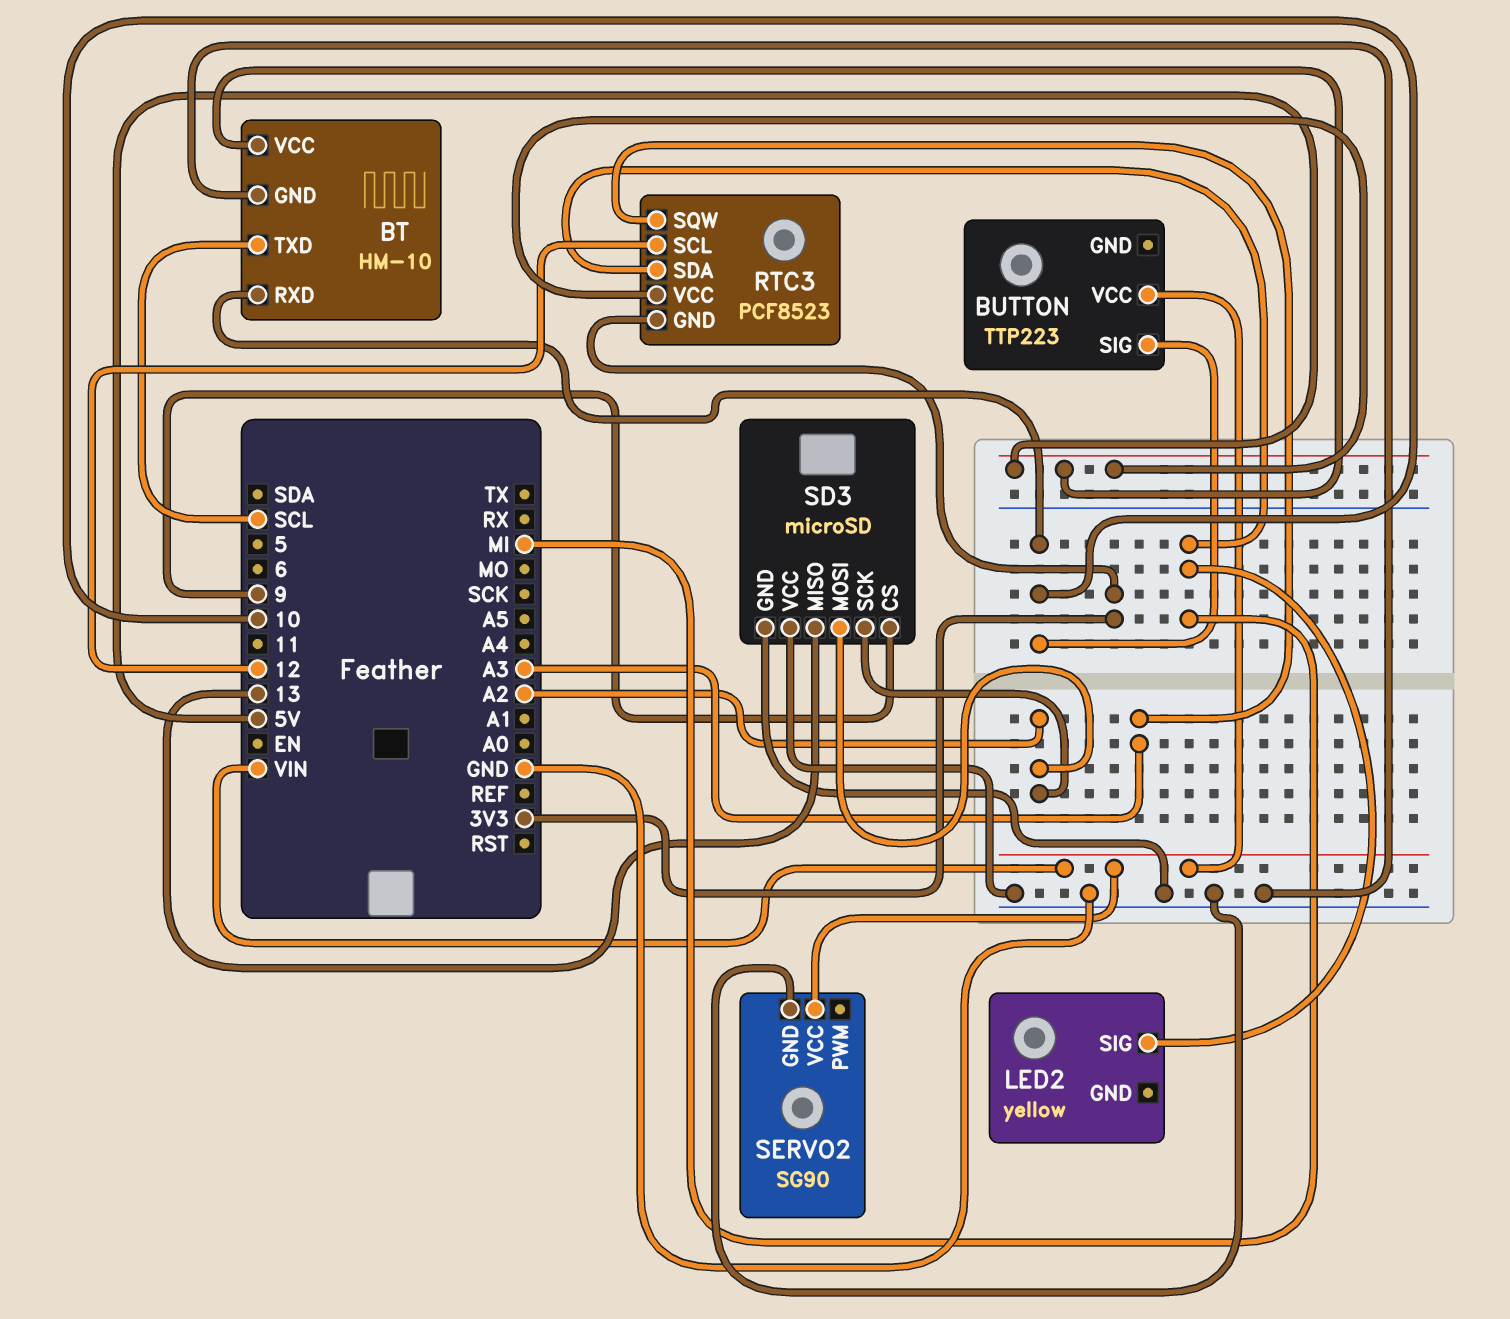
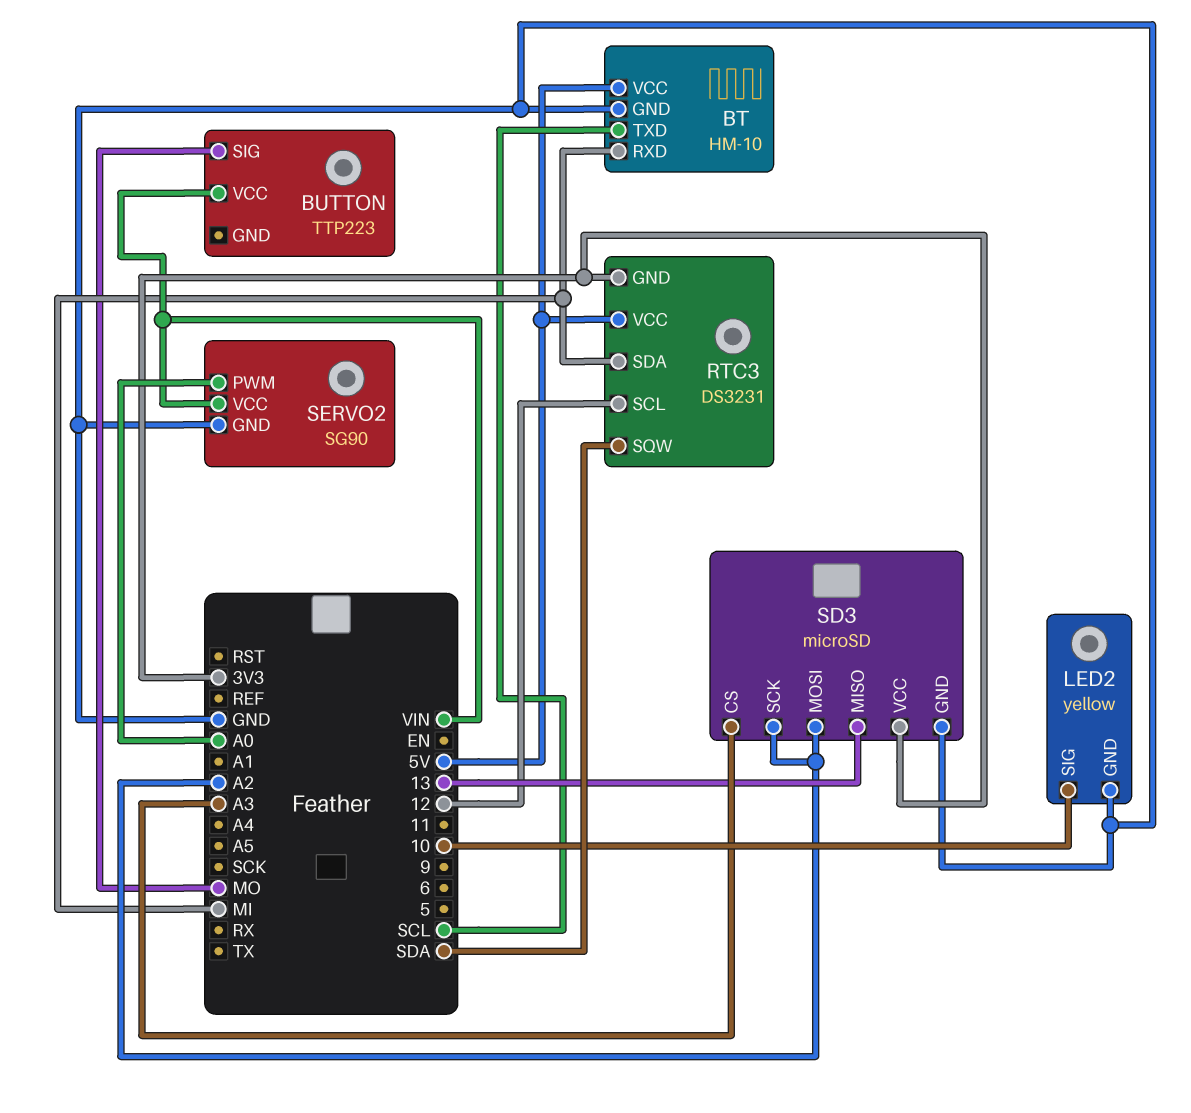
BT pin RXD: 10 -> MI
BUTTON pin SIG: 10 -> MO
LED2 pin GND: none -> GND
LED2 pin SIG: MI -> 10
RTC3: PCF8523 -> DS3231
RTC3 pin SQW: A3 -> SDA
SD3 pin CS: 9 -> A3
SD3 pin VCC: GND -> 3V3
SERVO2 pin PWM: none -> A0

